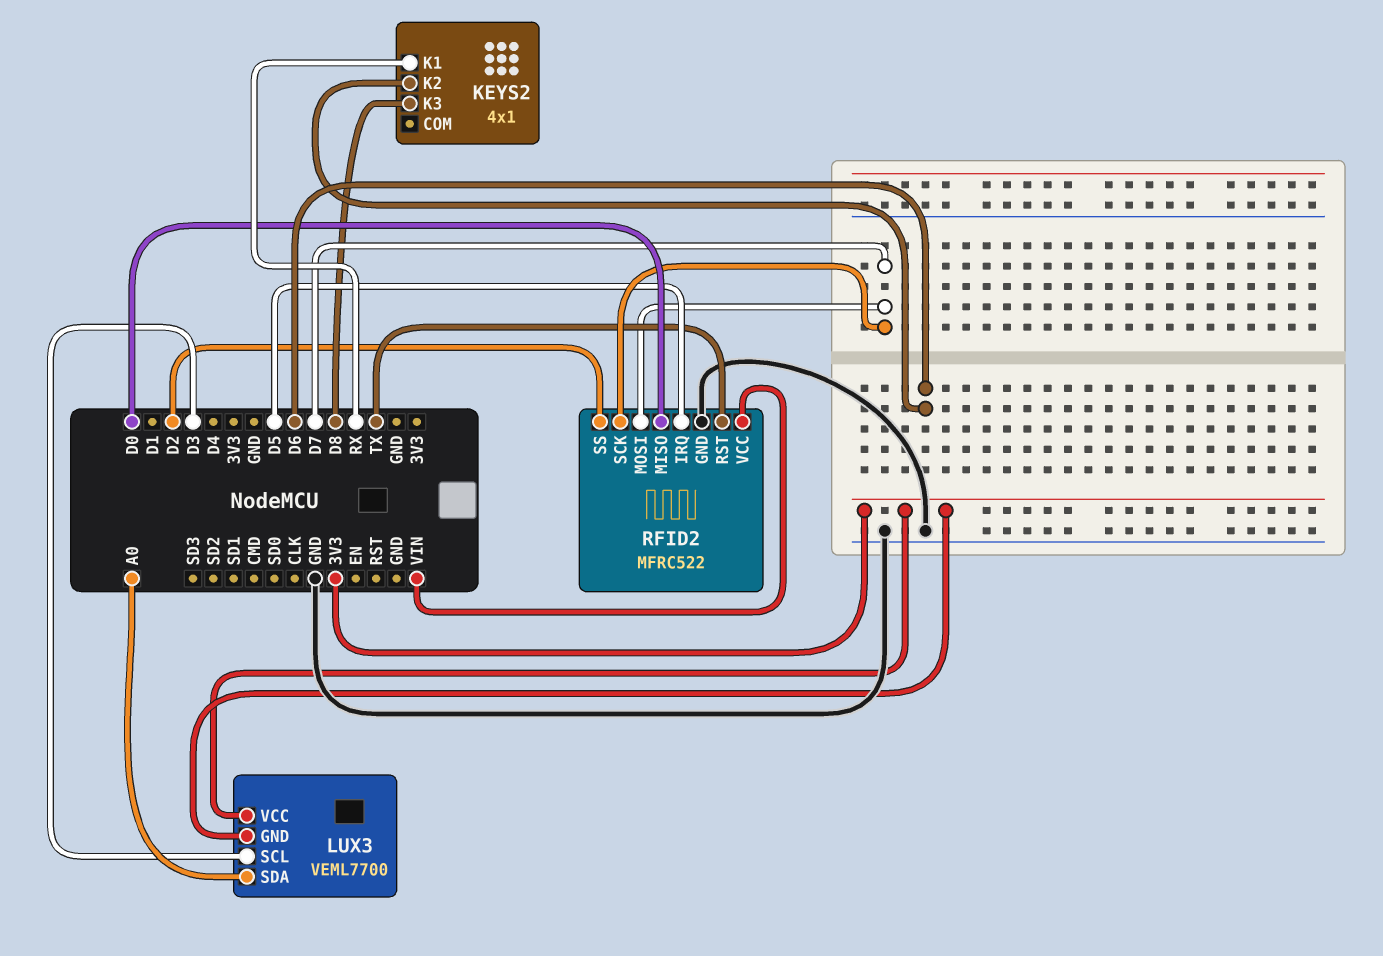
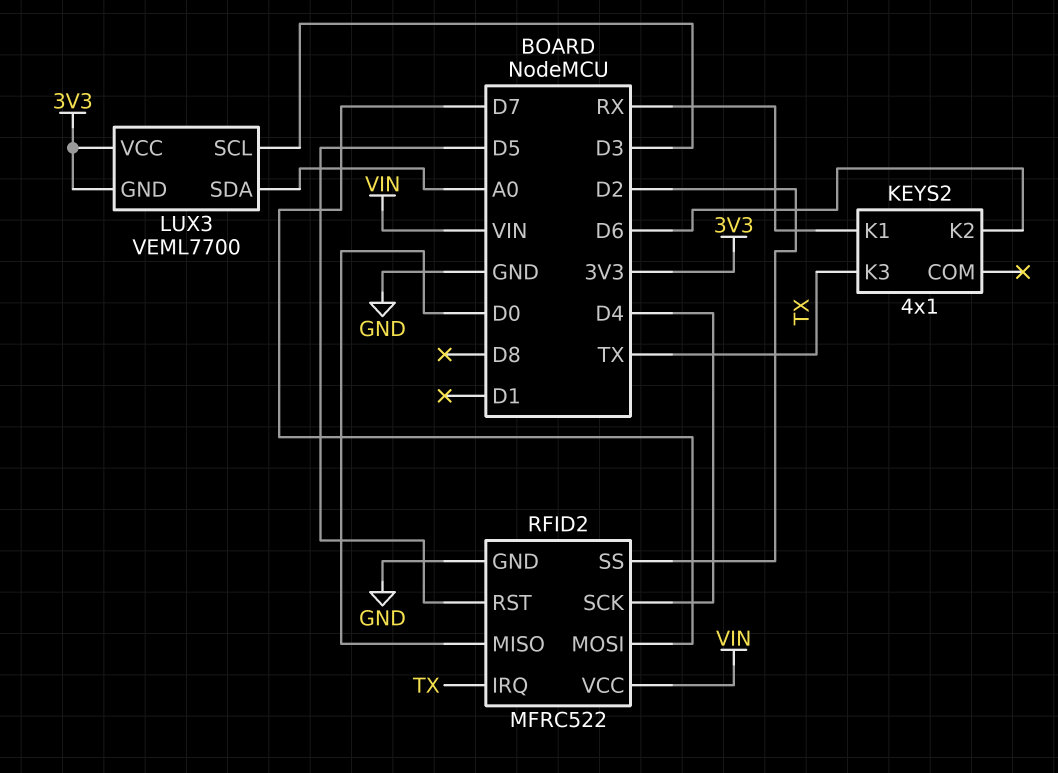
KEYS2 pin K3: D8 -> TX
RFID2 pin IRQ: D5 -> TX
RFID2 pin RST: TX -> D5
RFID2 pin SCK: D7 -> D4

